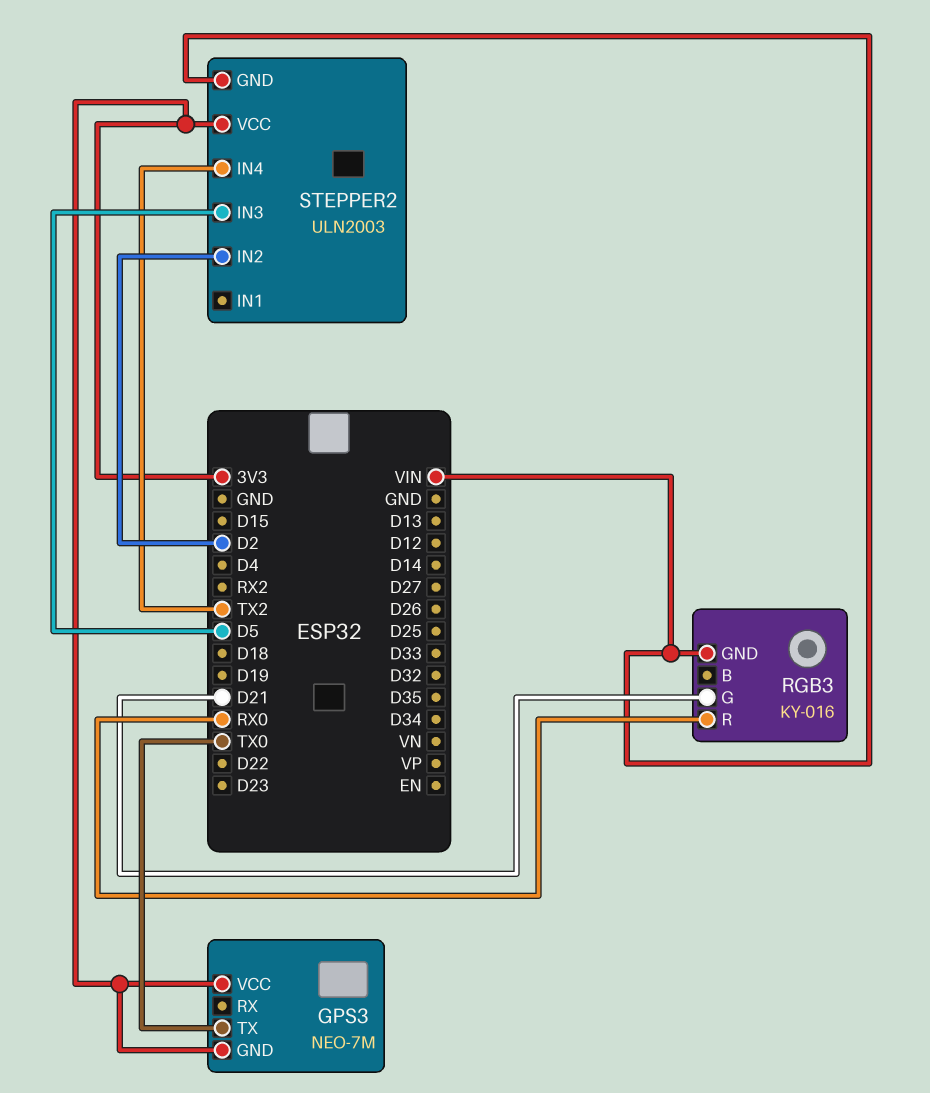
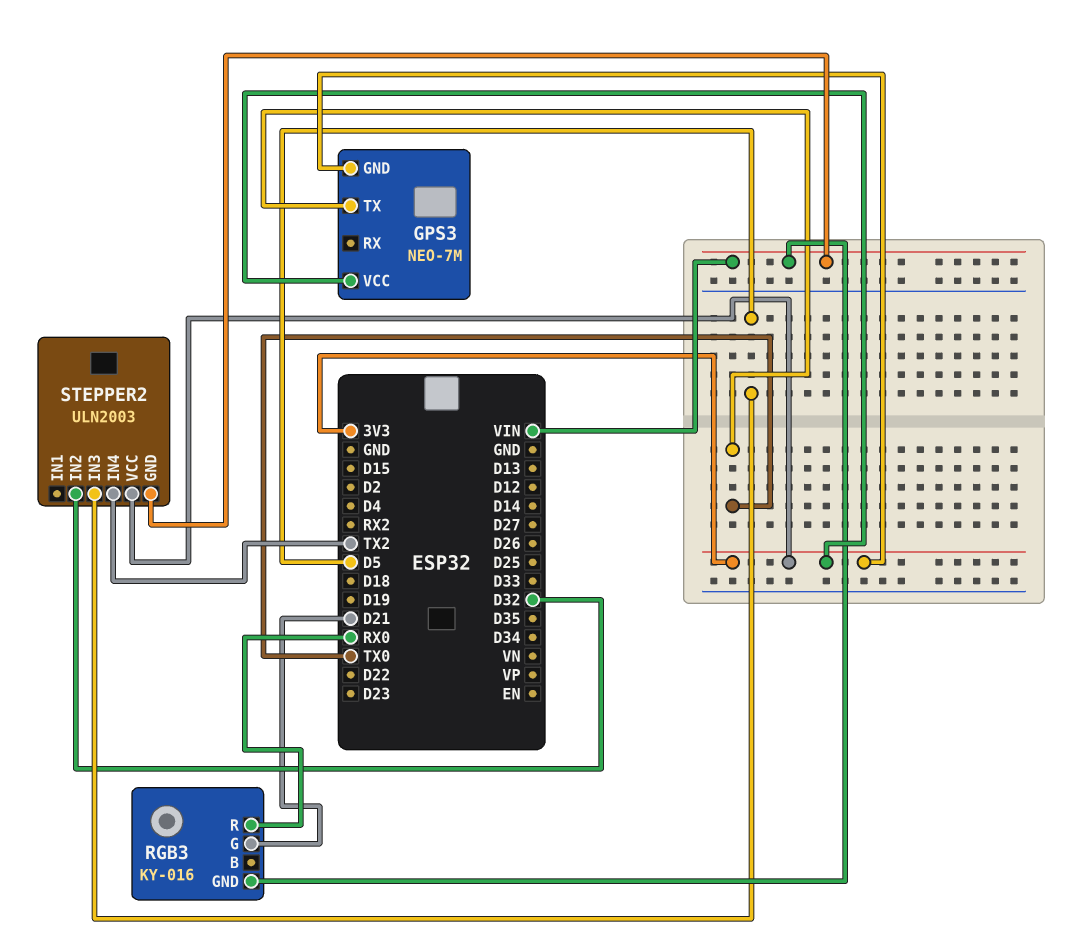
STEPPER2 pin IN2: D2 -> D32

